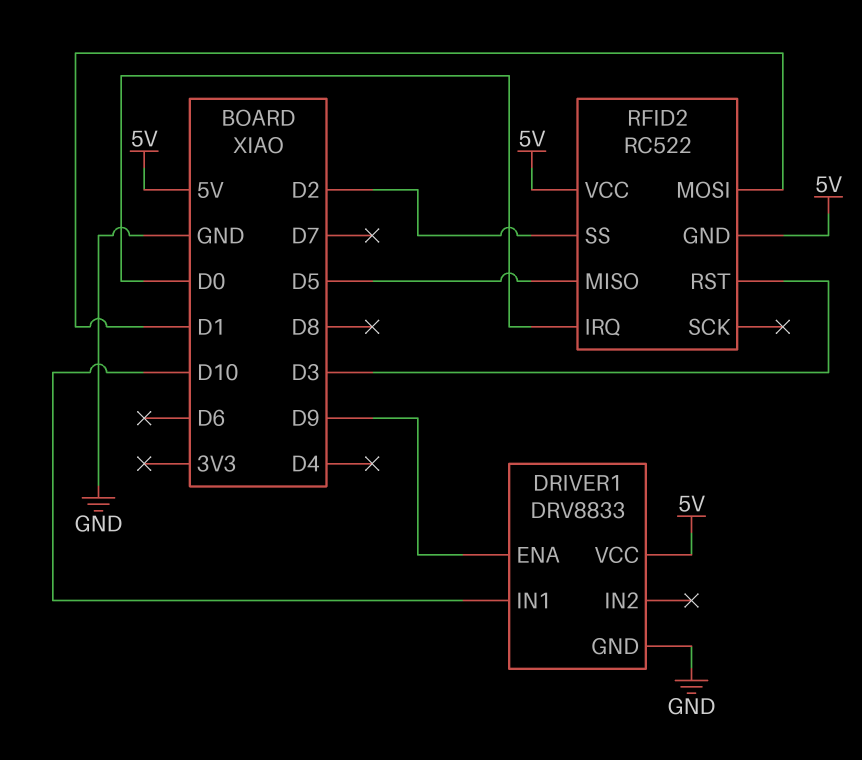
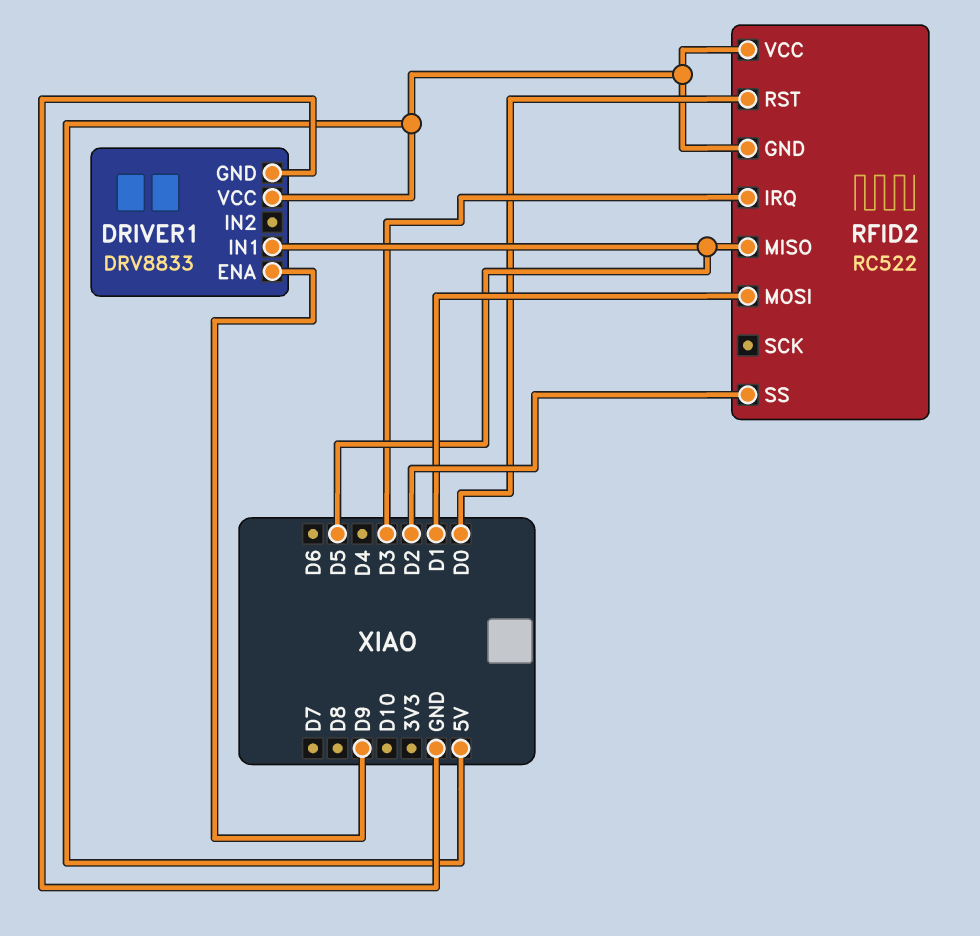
DRIVER1 pin IN1: D10 -> D5
RFID2 pin IRQ: D0 -> D3
RFID2 pin RST: D3 -> D0

